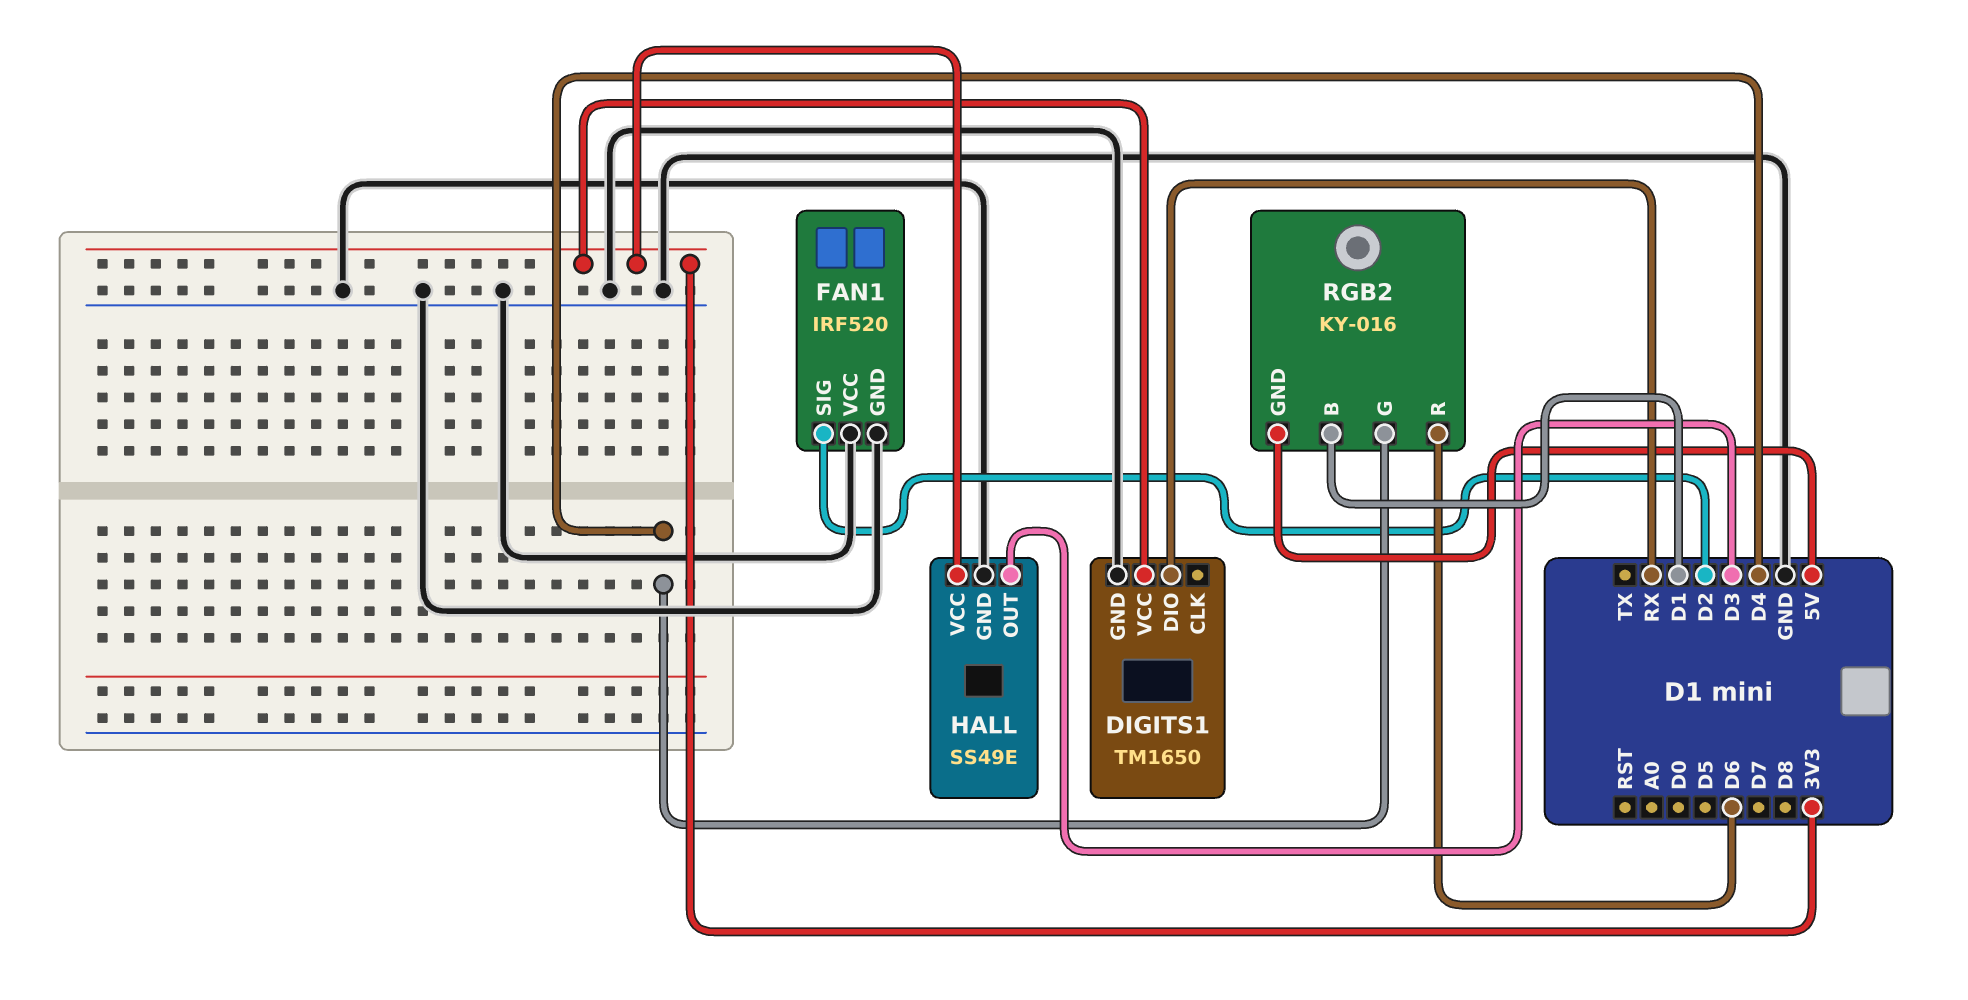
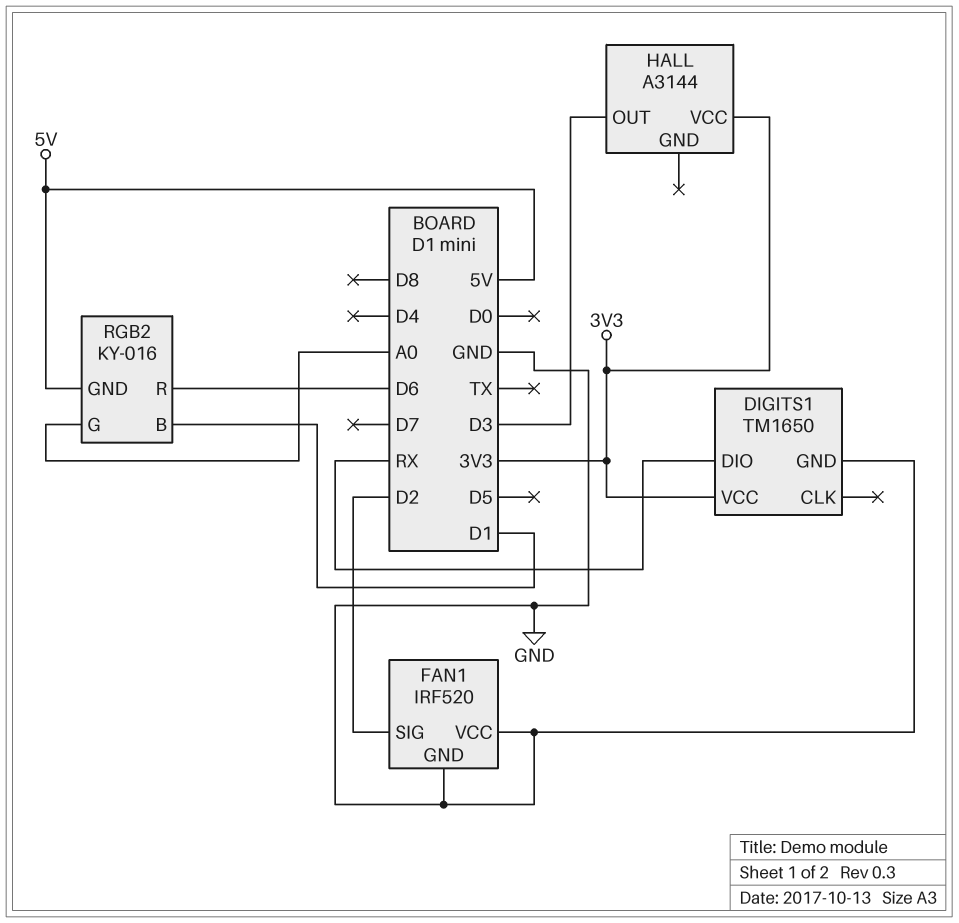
HALL: SS49E -> A3144
HALL pin GND: GND -> none
RGB2 pin G: D4 -> A0

